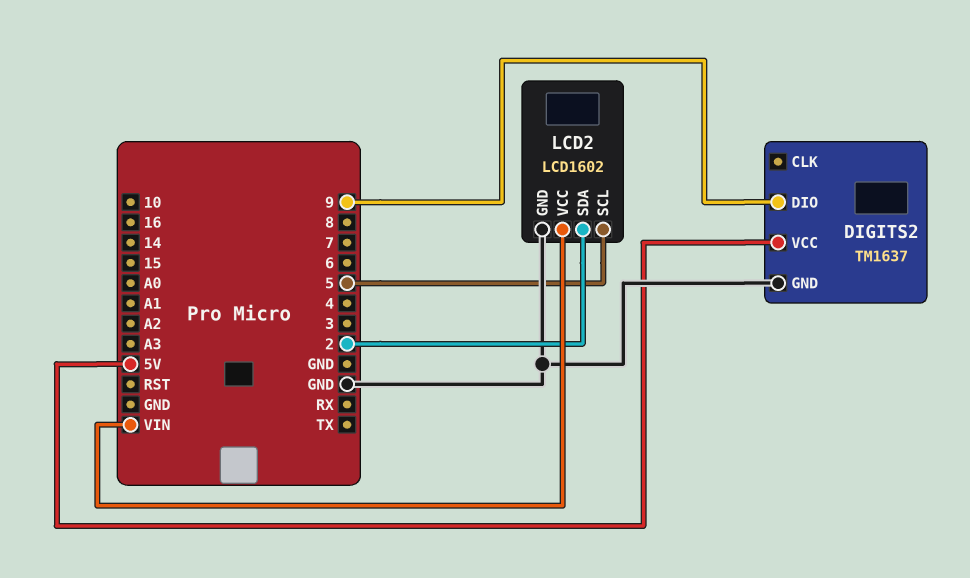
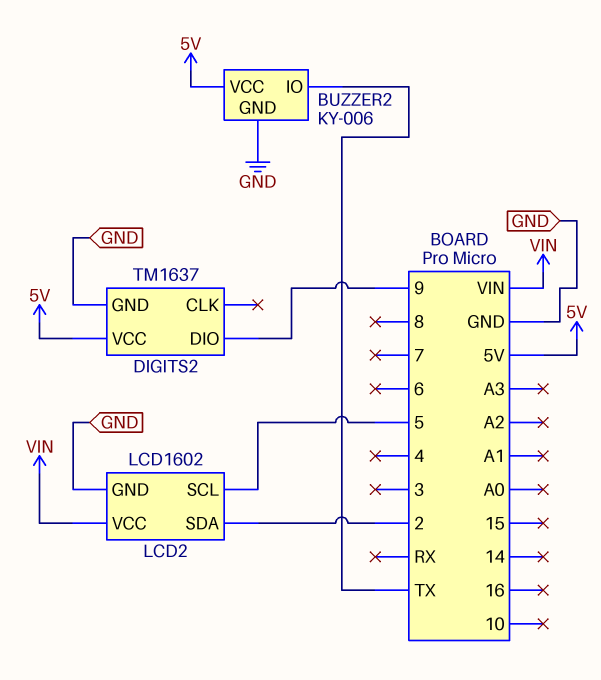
BUZZER2: none -> KY-006
BUZZER2 pin GND: none -> GND
BUZZER2 pin IO: none -> TX
BUZZER2 pin VCC: none -> 5V

